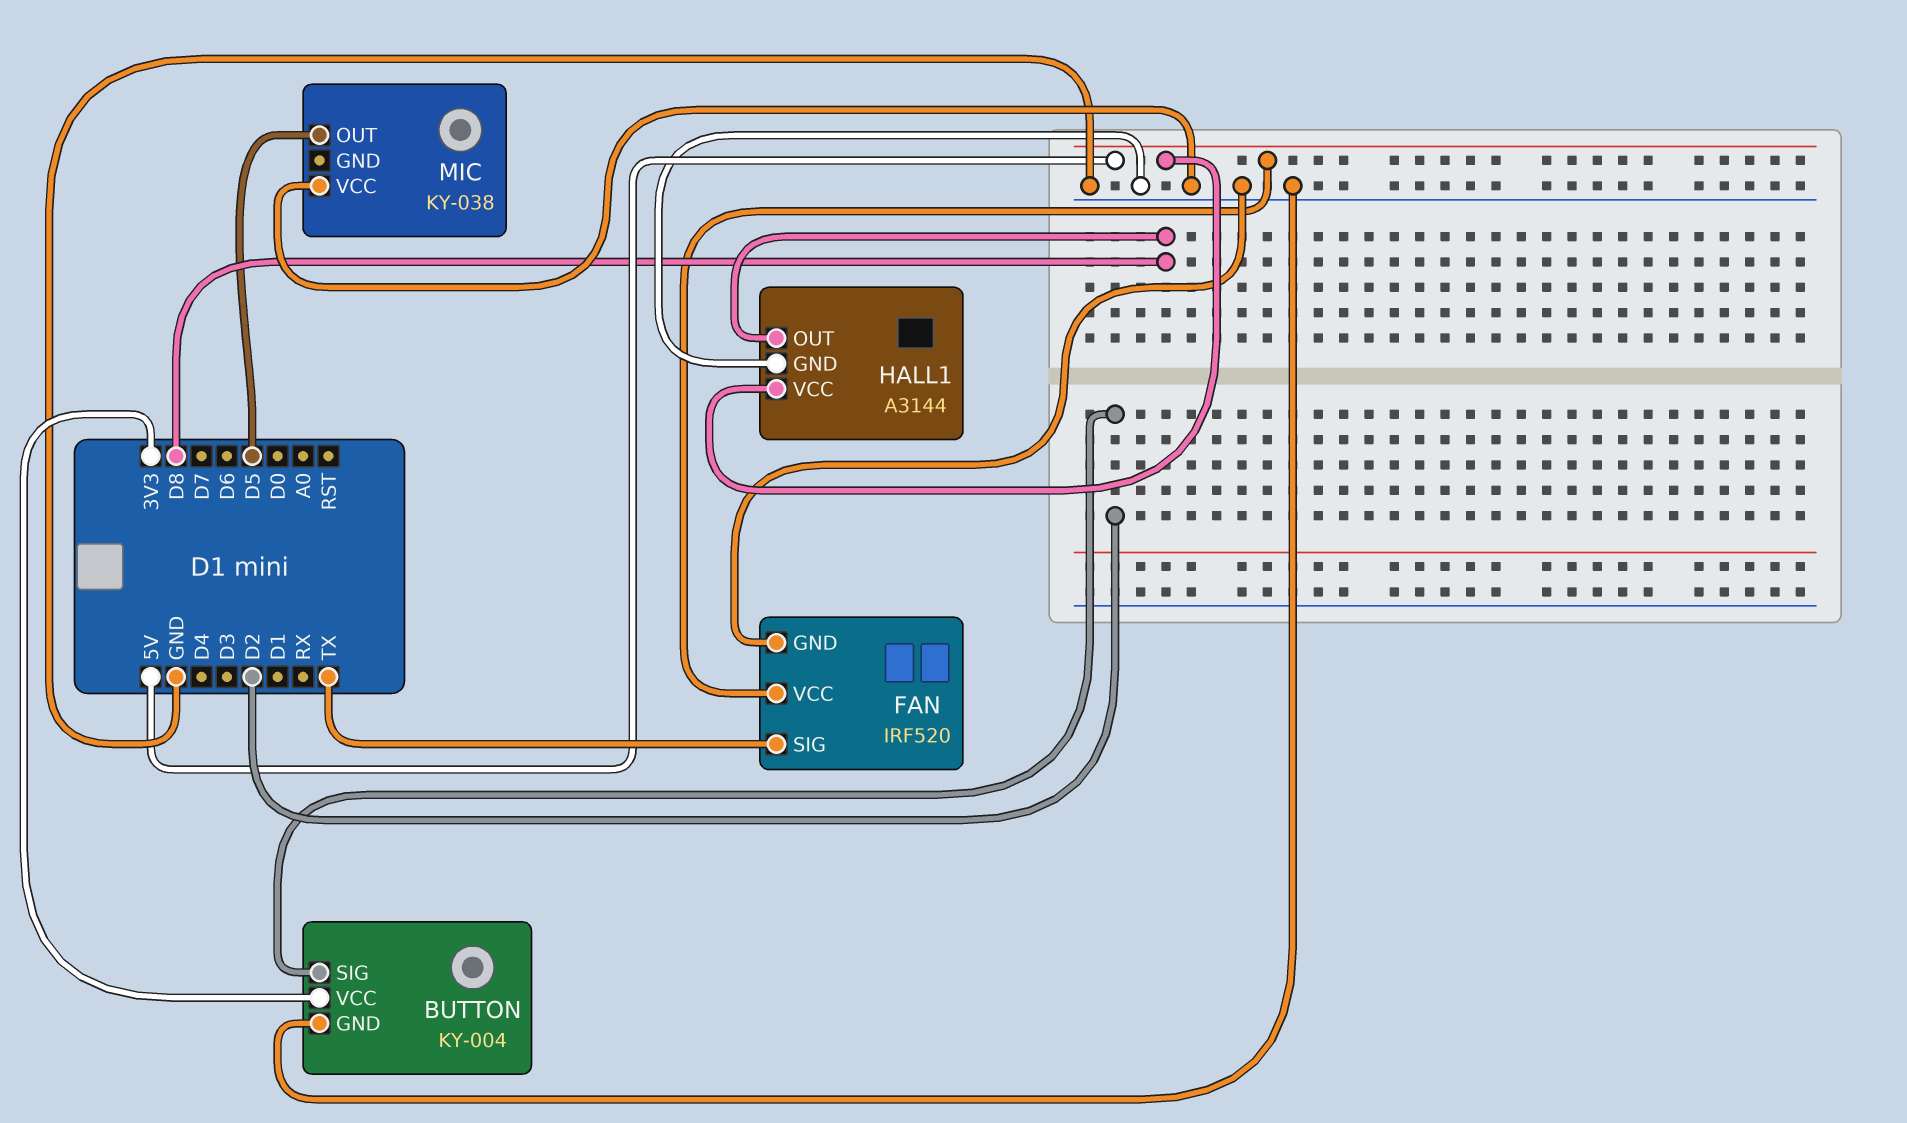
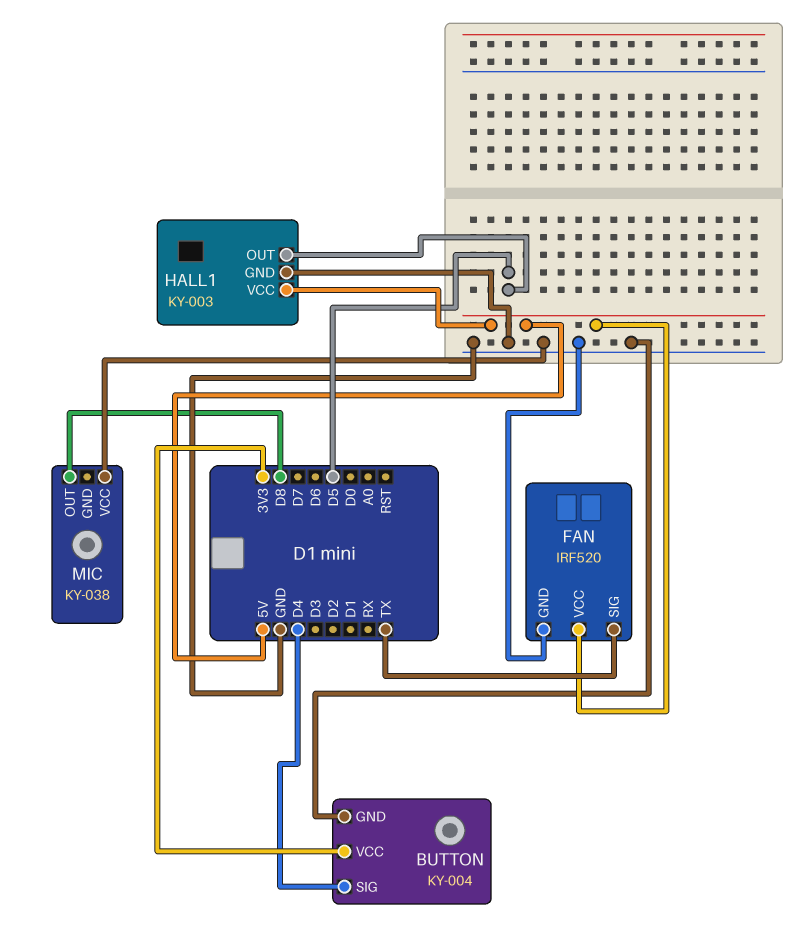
BUTTON pin SIG: D2 -> D4
HALL1: A3144 -> KY-003
HALL1 pin OUT: D8 -> D5
MIC pin OUT: D5 -> D8

